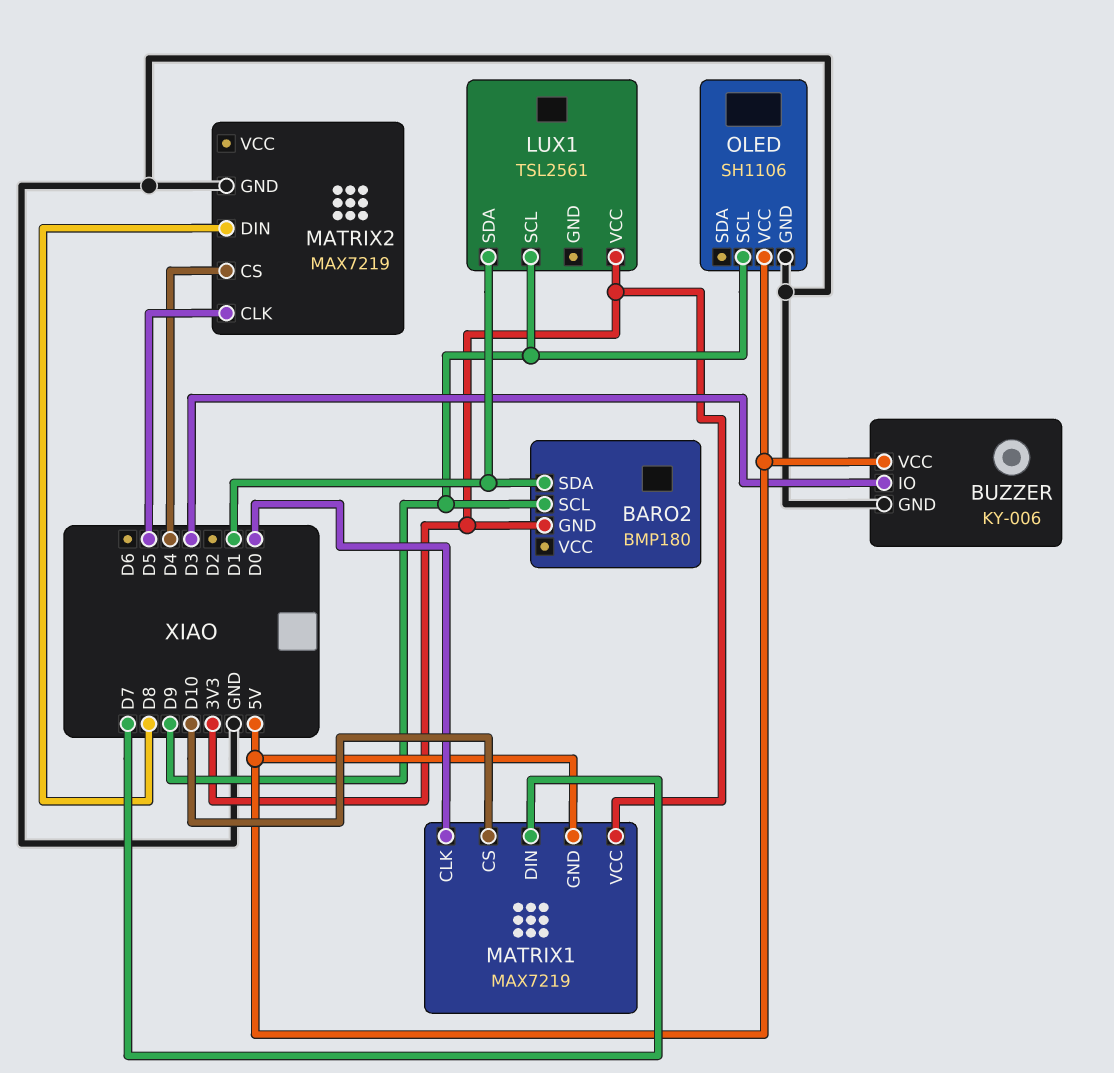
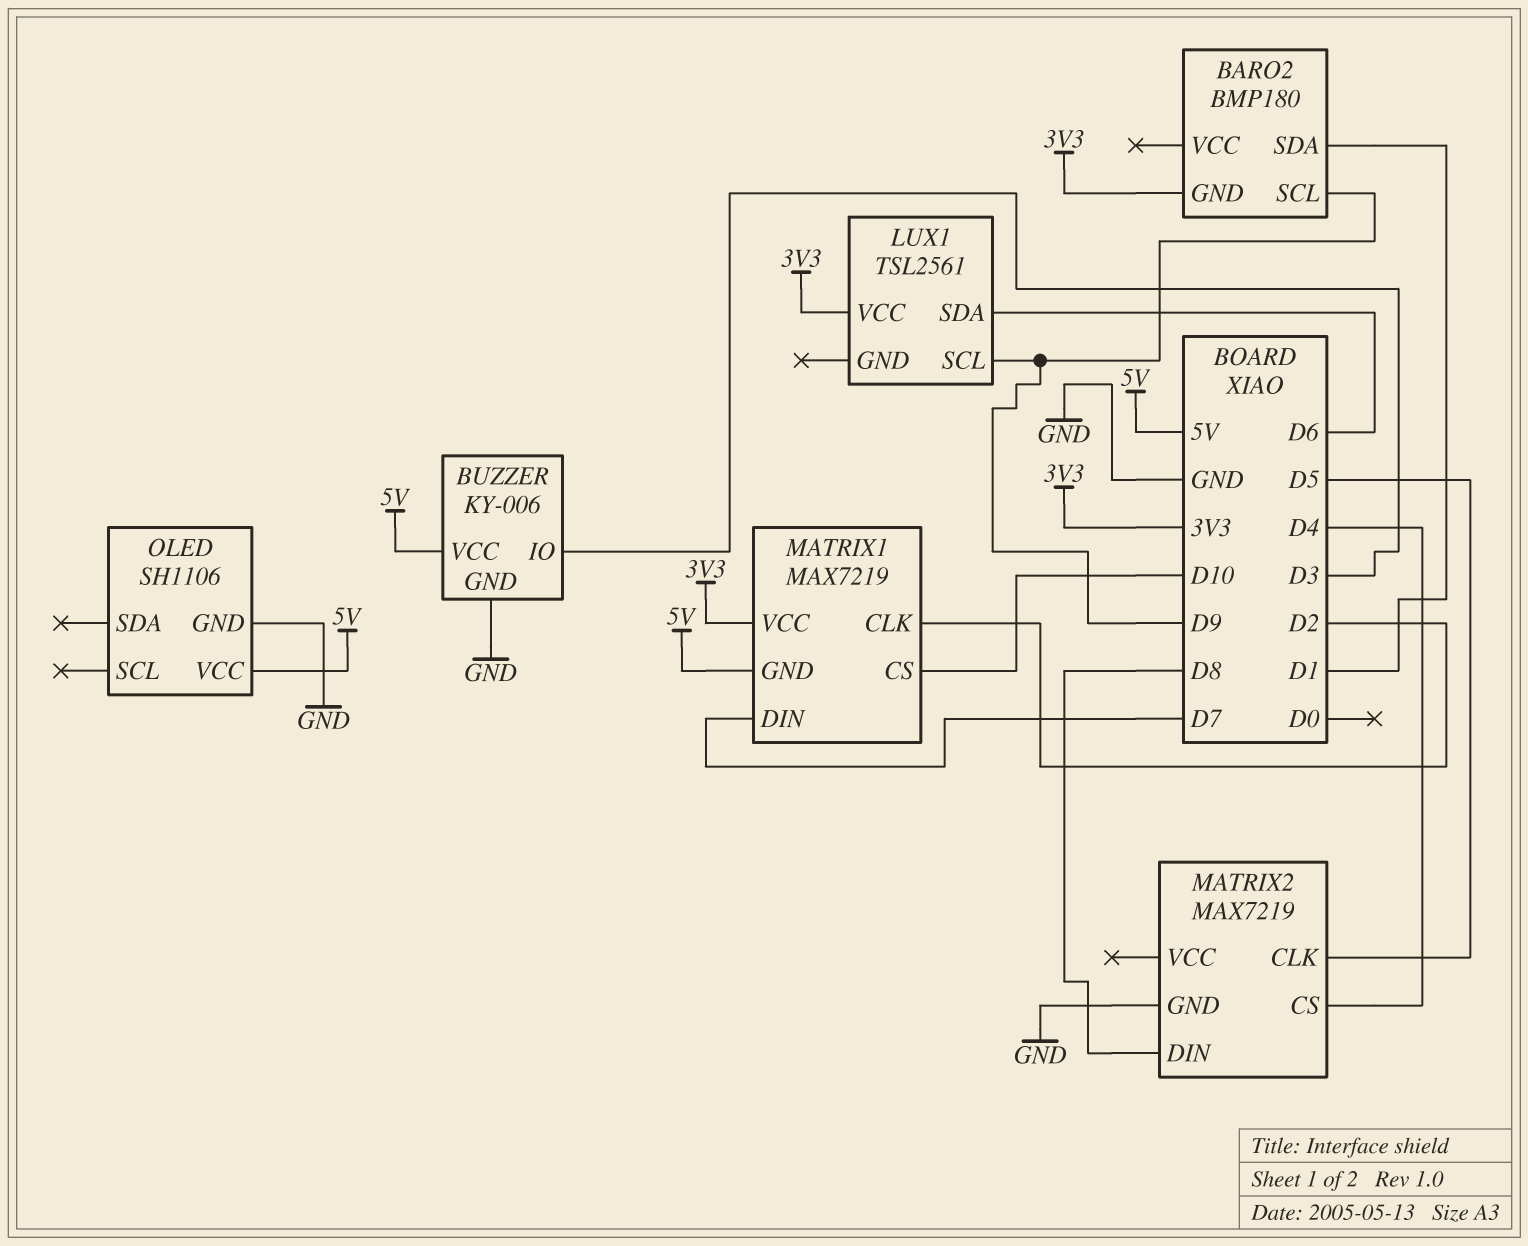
LUX1 pin SDA: D1 -> D6
MATRIX1 pin CLK: D0 -> D2
OLED pin SCL: D9 -> none

